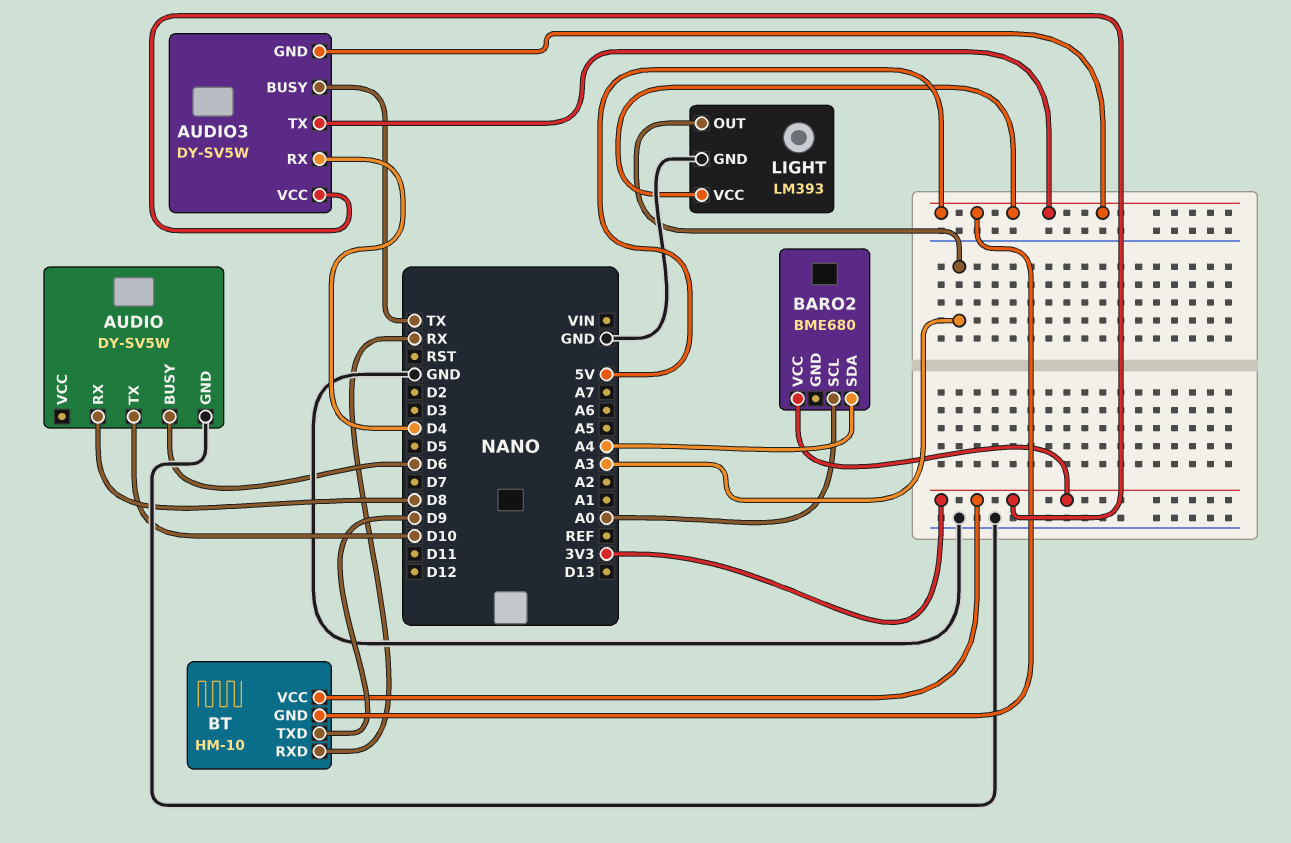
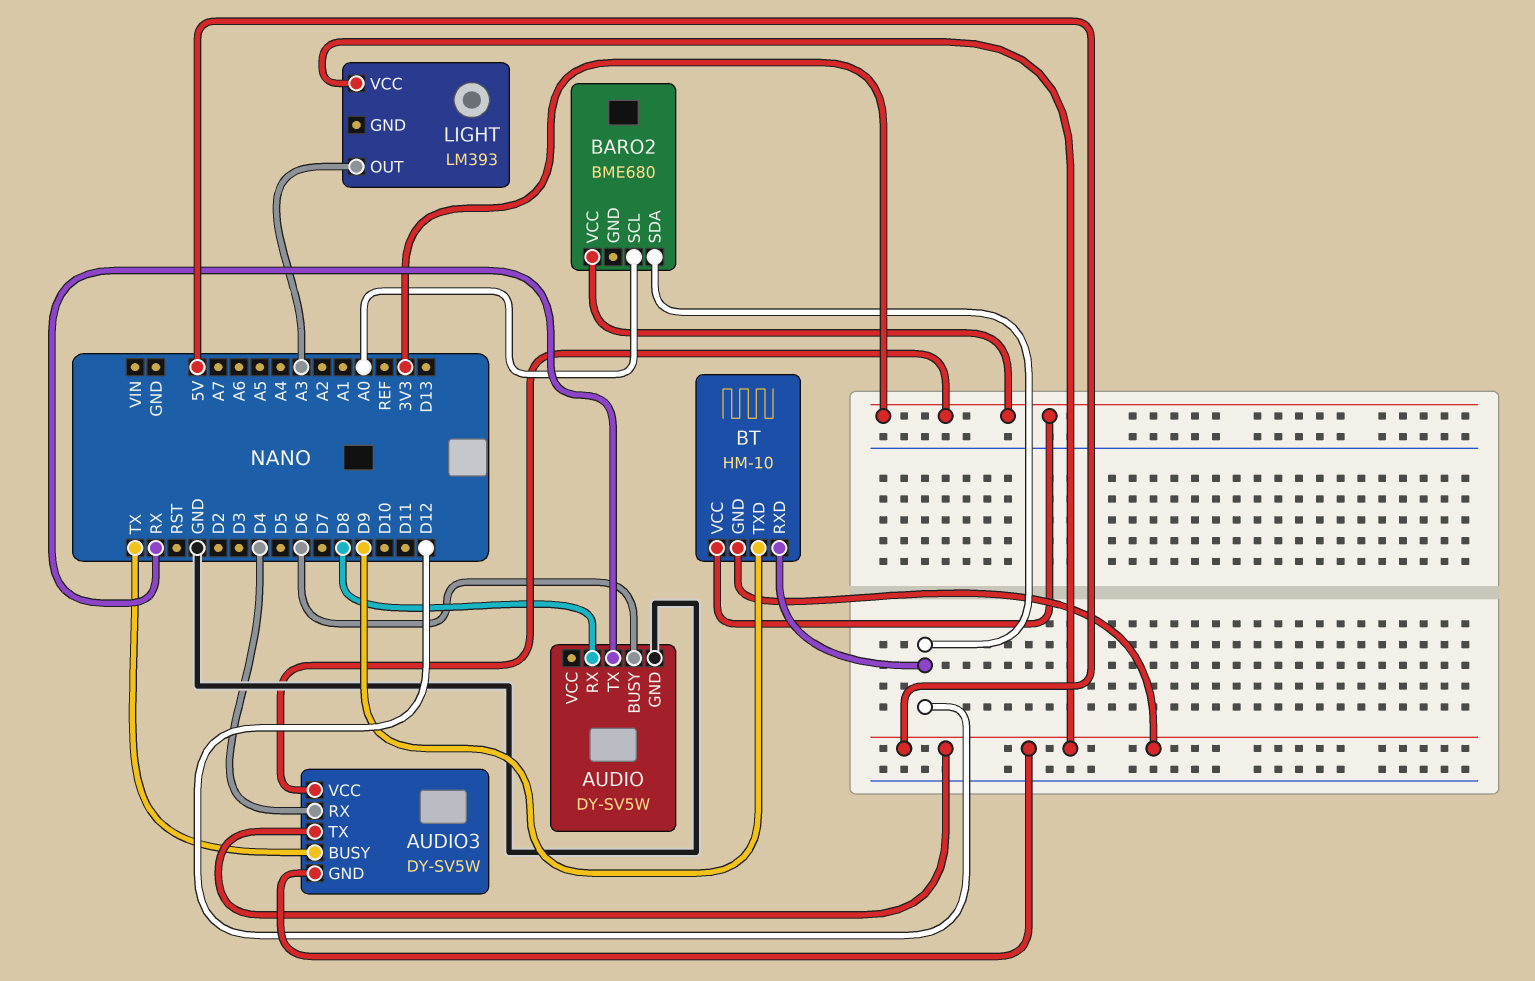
AUDIO pin TX: D10 -> RX
BARO2 pin SDA: A4 -> D12
BT pin RXD: RX -> D12
LIGHT pin GND: GND -> none

